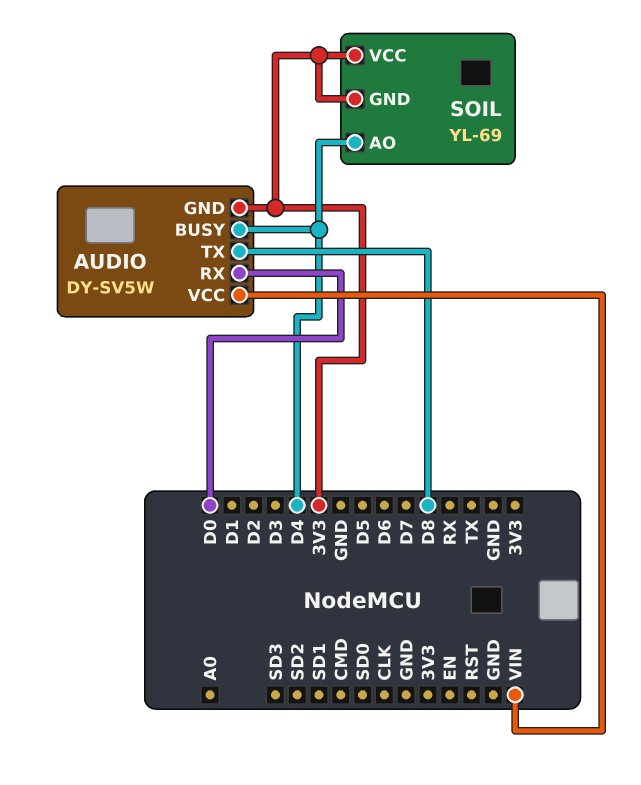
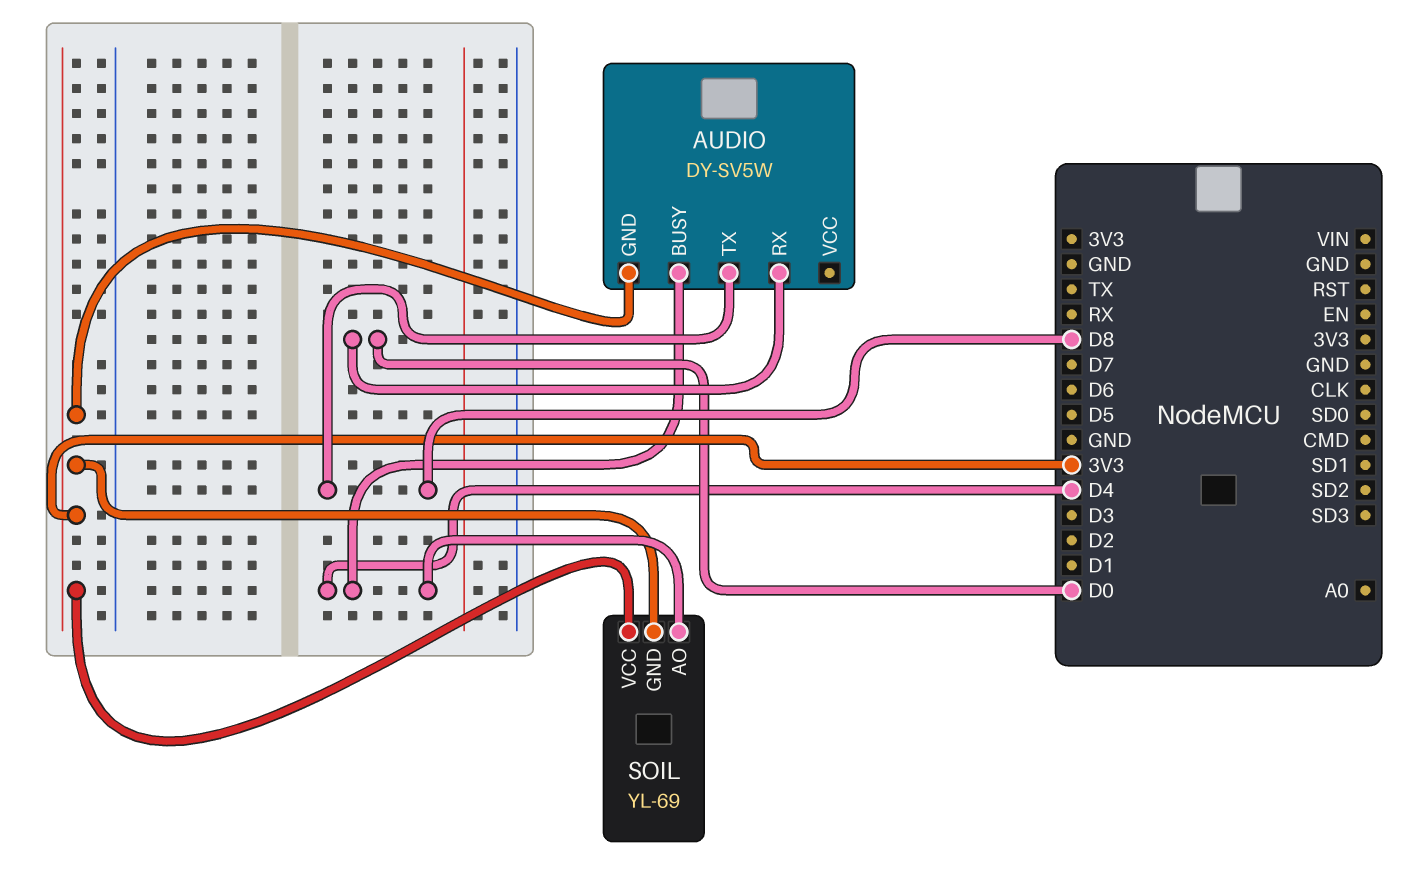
AUDIO pin VCC: VIN -> none

